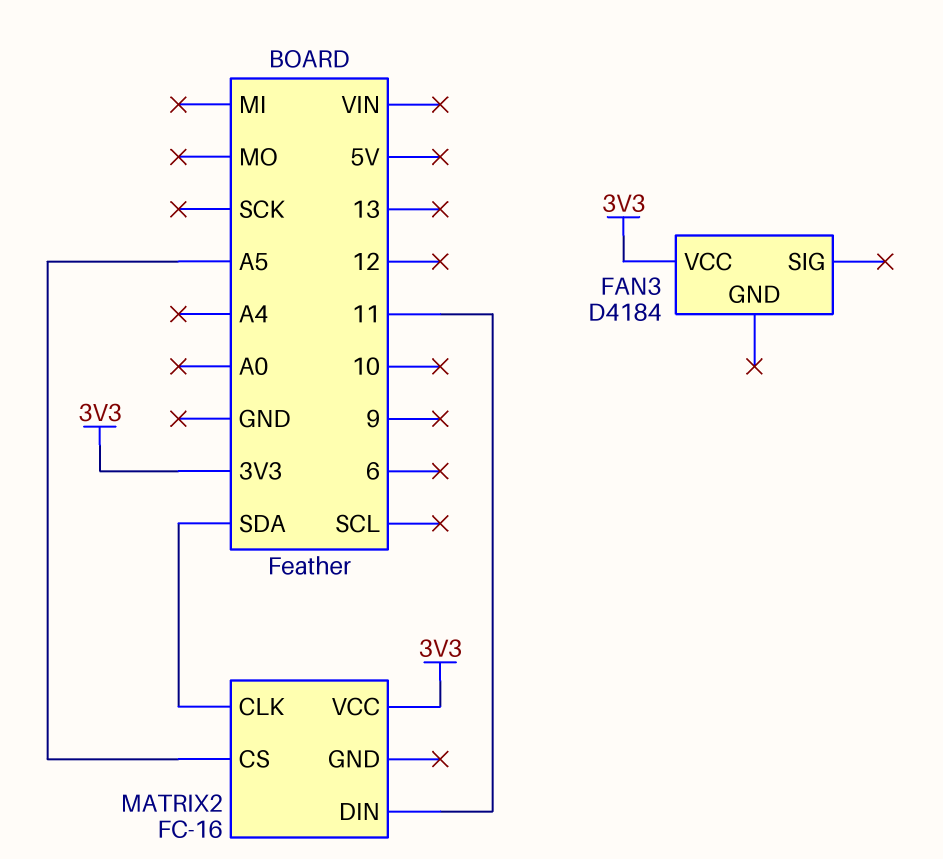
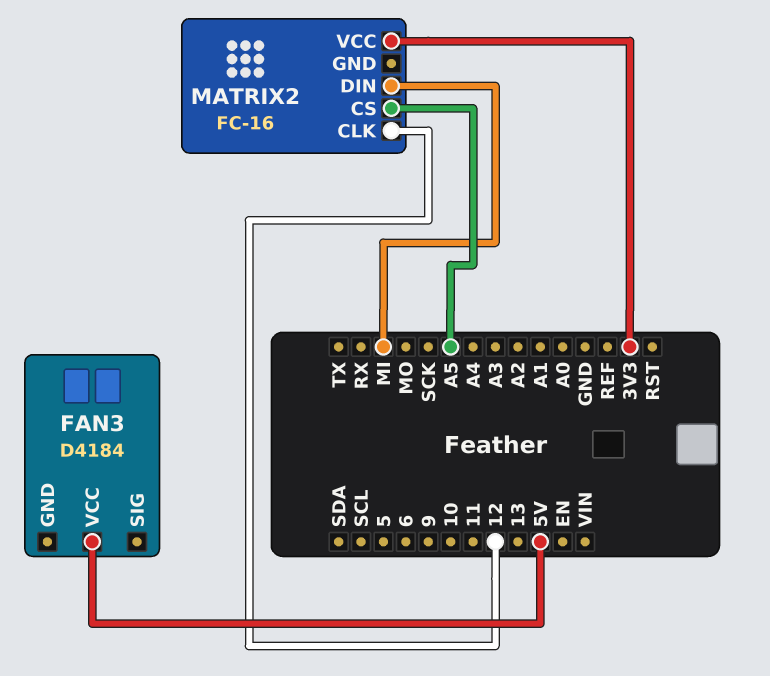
FAN3 pin VCC: 3V3 -> 5V
MATRIX2 pin CLK: SDA -> 12
MATRIX2 pin DIN: 11 -> MI

